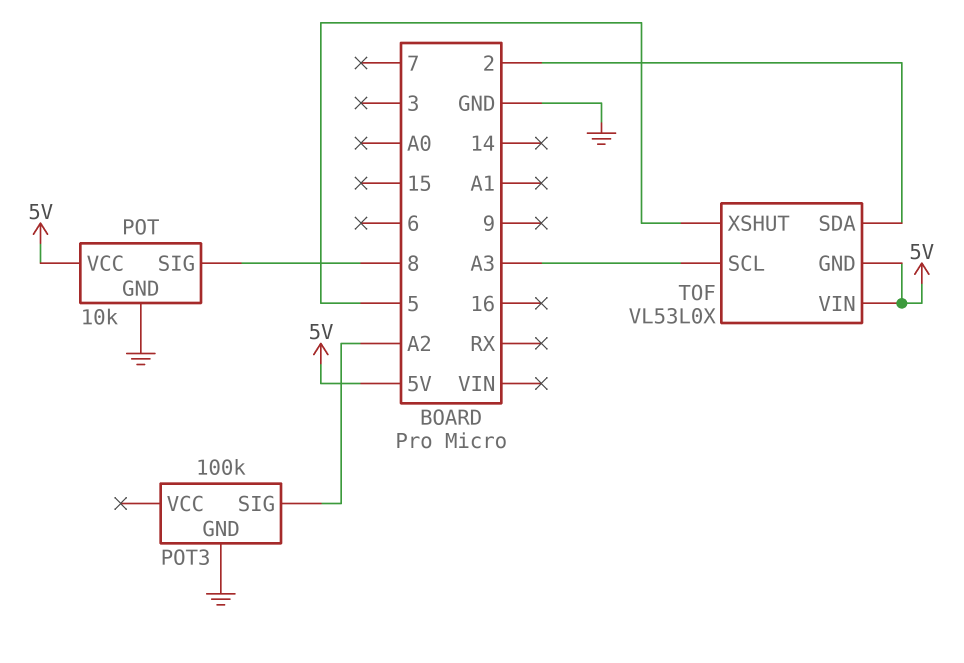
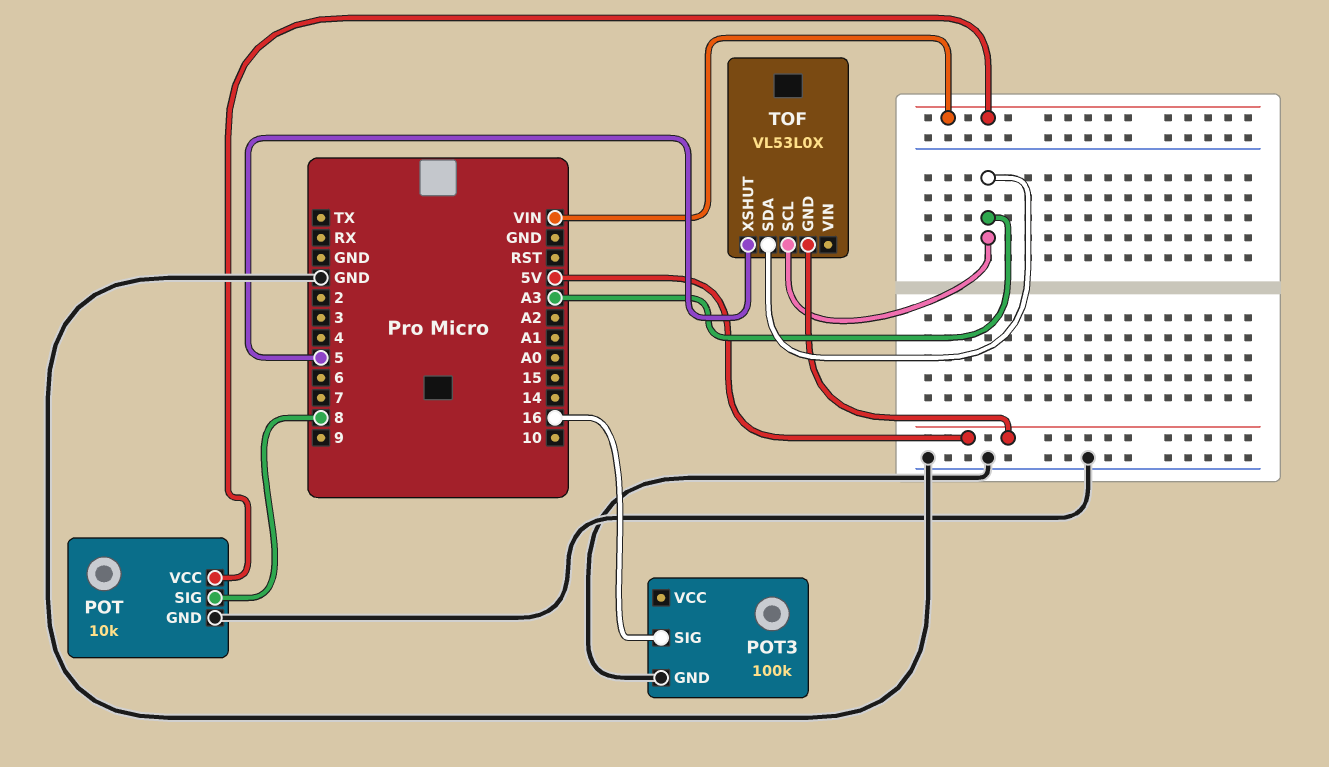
POT pin VCC: 5V -> VIN
POT3 pin SIG: A2 -> 16
TOF pin SDA: 2 -> A3
TOF pin VIN: 5V -> none

